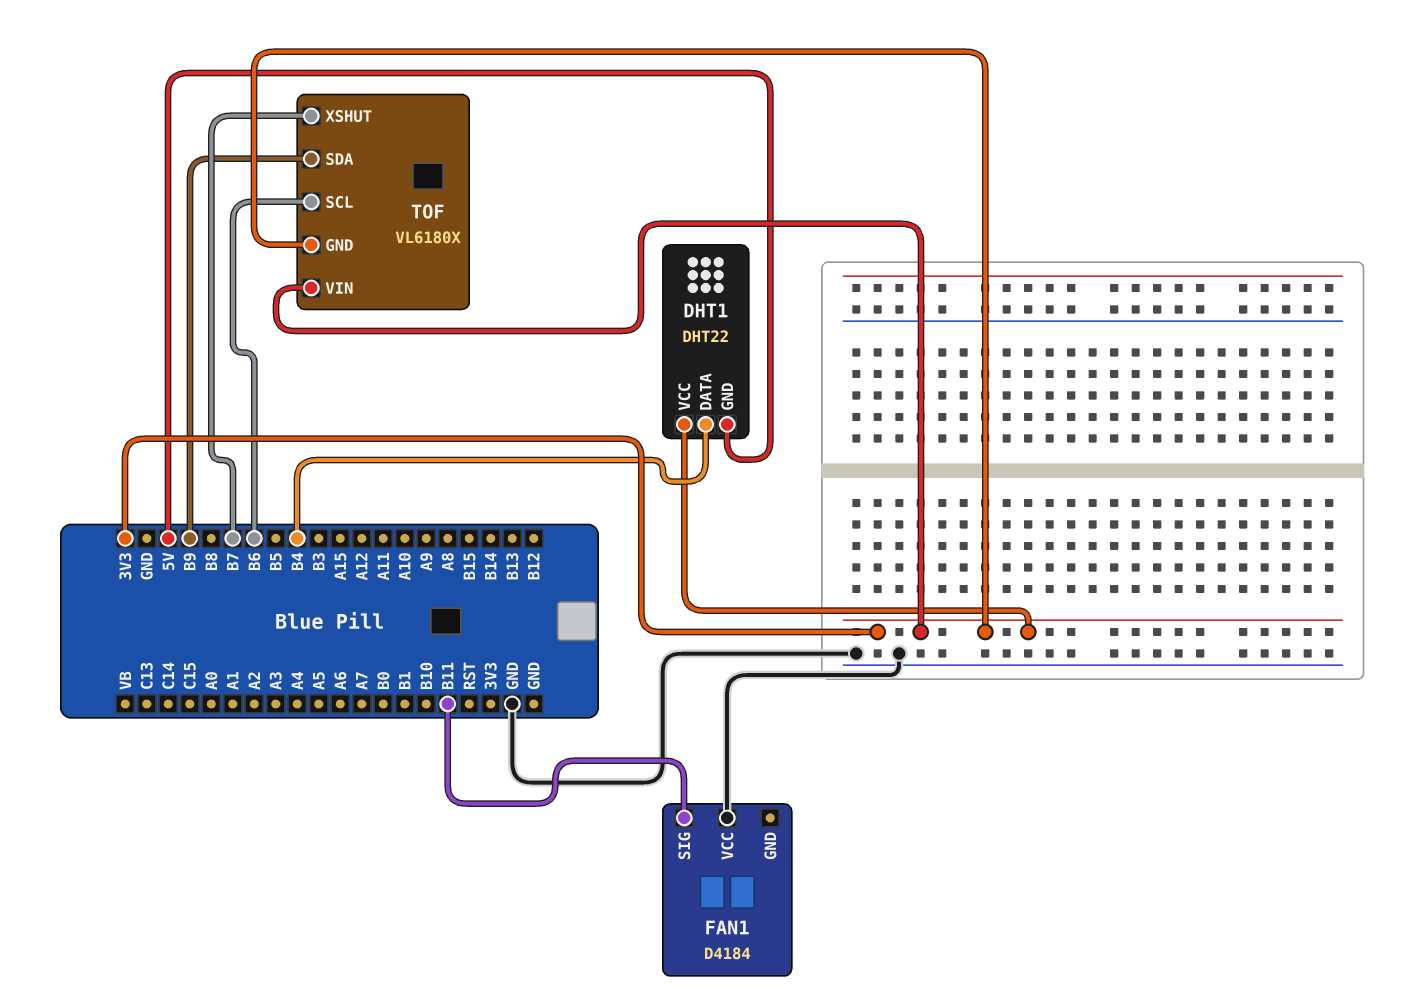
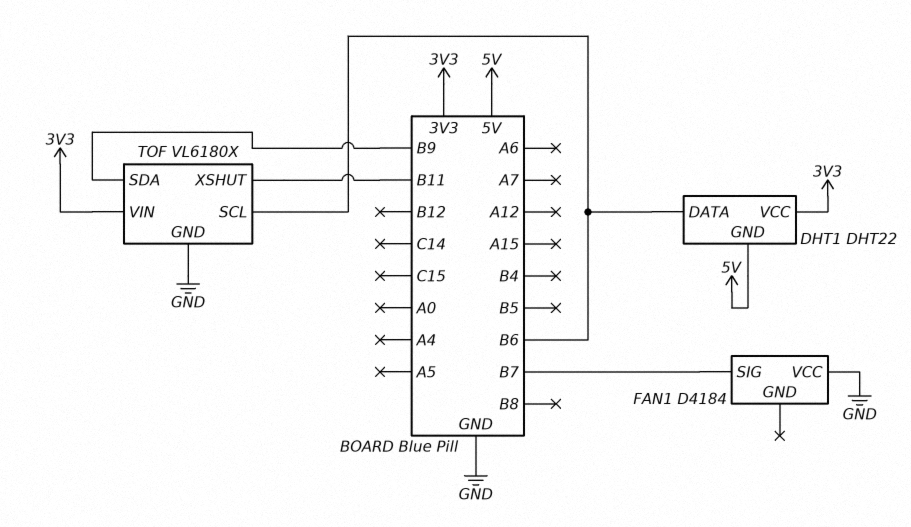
DHT1 pin DATA: B4 -> B6
FAN1 pin SIG: B11 -> B7
TOF pin GND: 3V3 -> GND
TOF pin XSHUT: B7 -> B11

